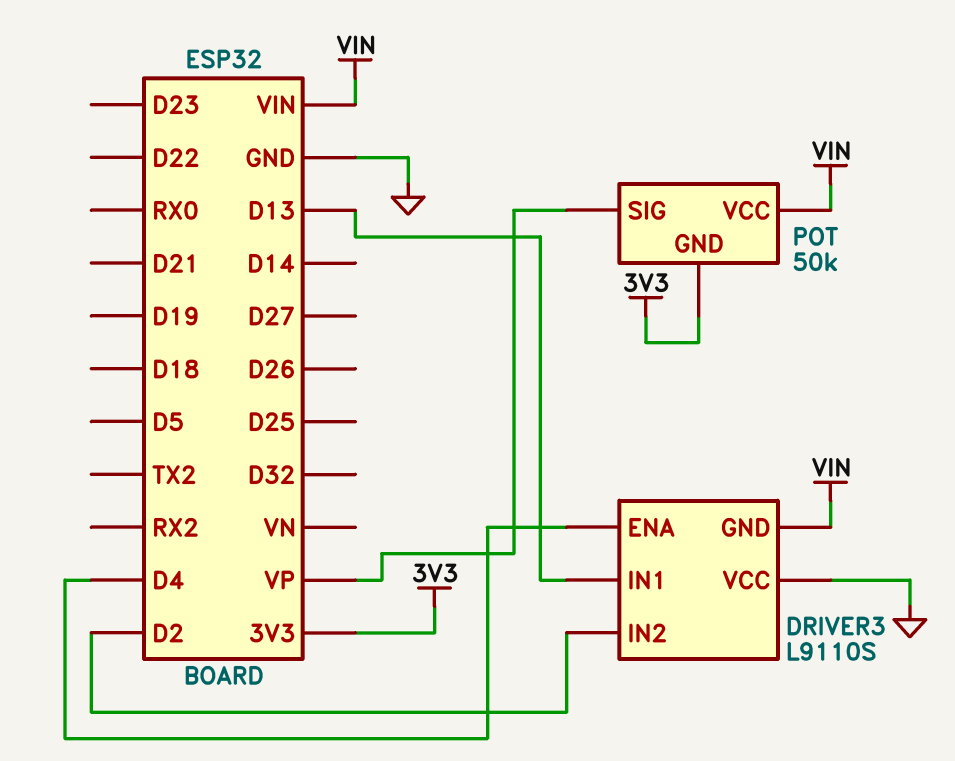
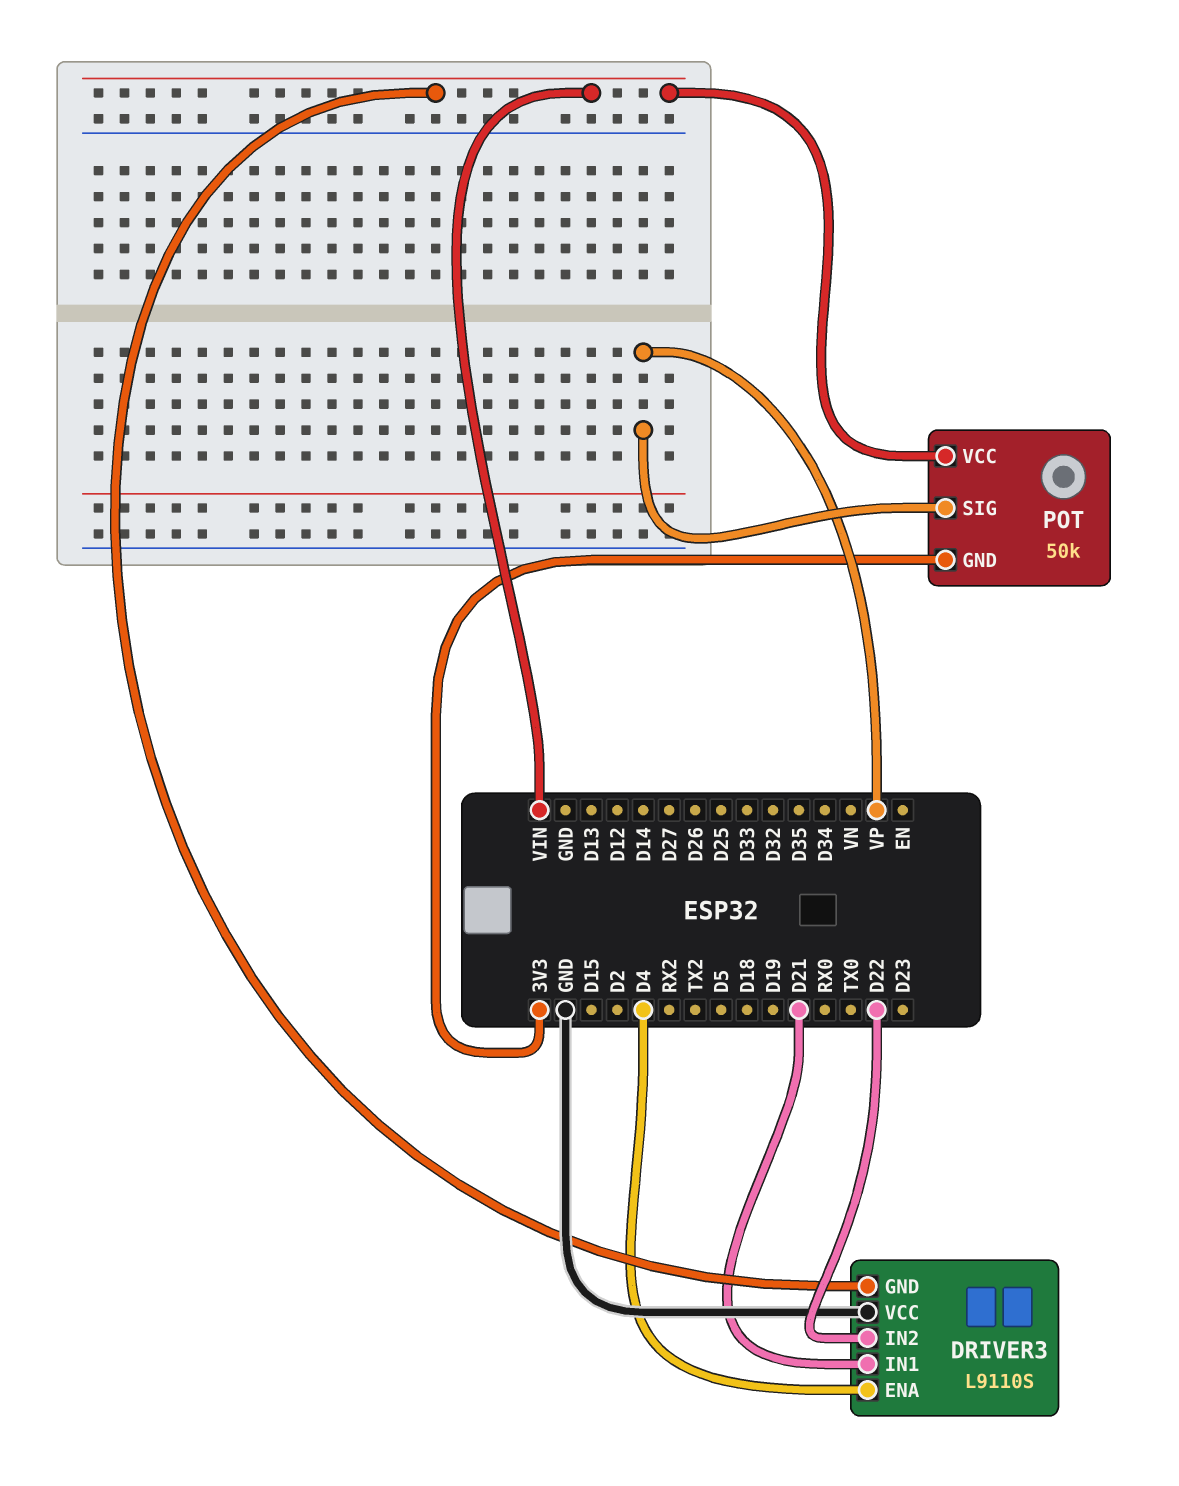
DRIVER3 pin IN1: D13 -> D21
DRIVER3 pin IN2: D2 -> D22

